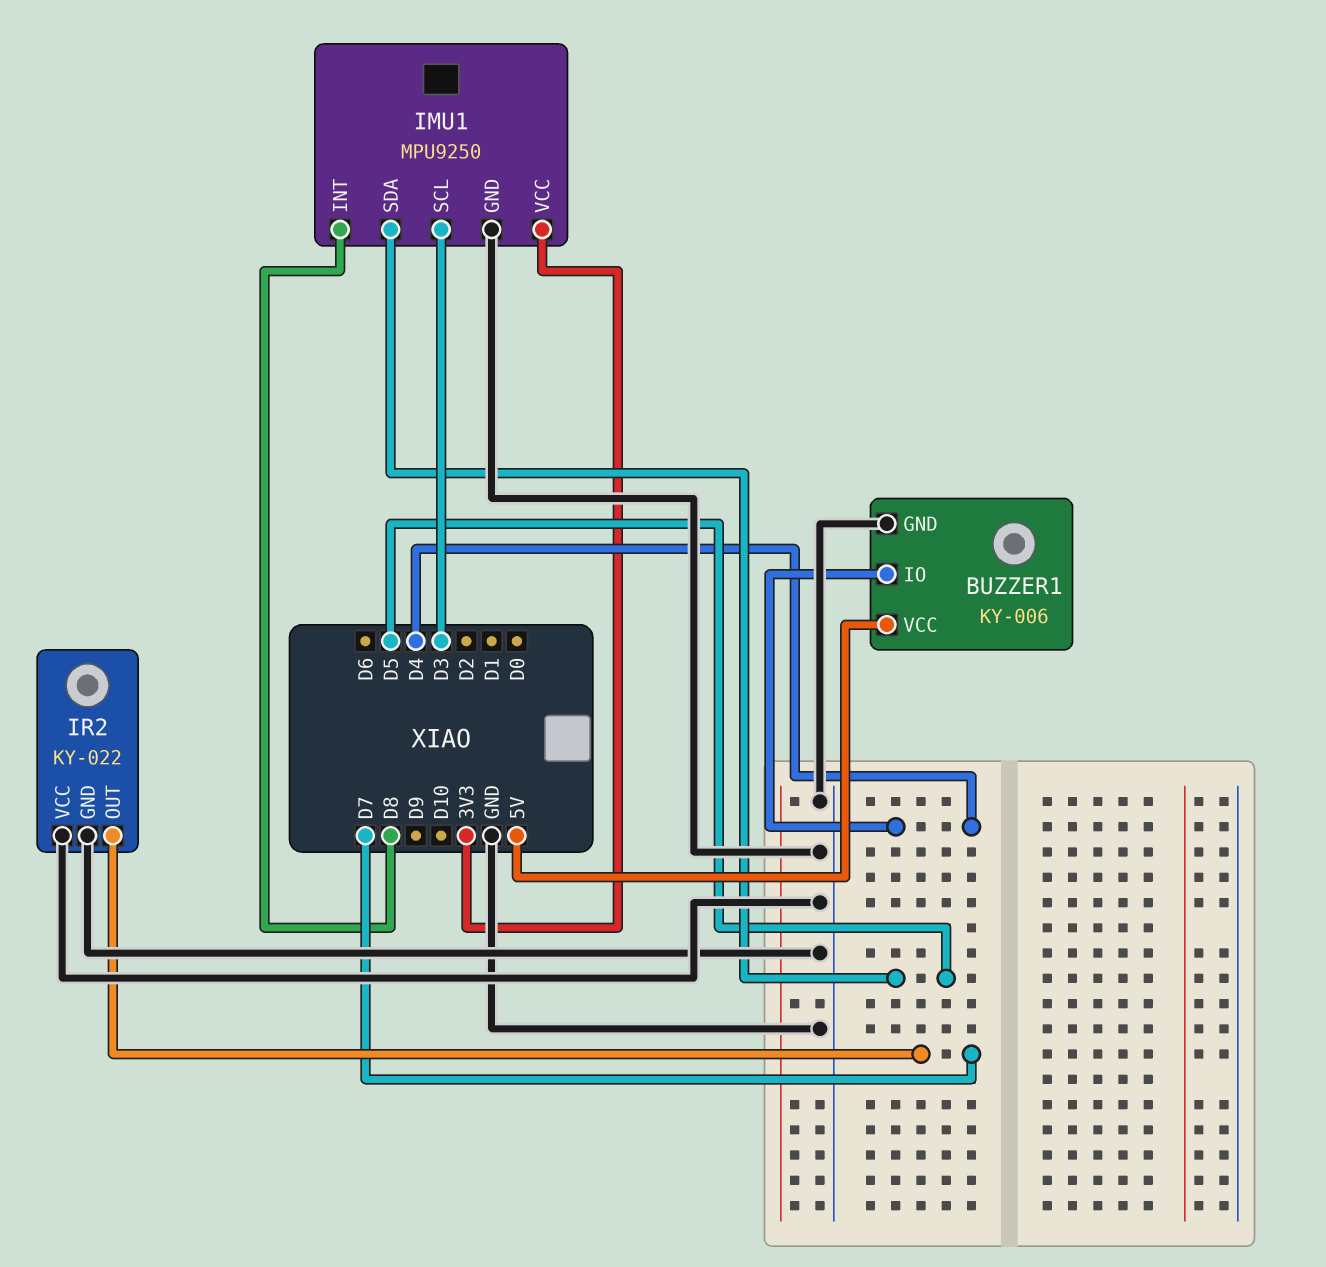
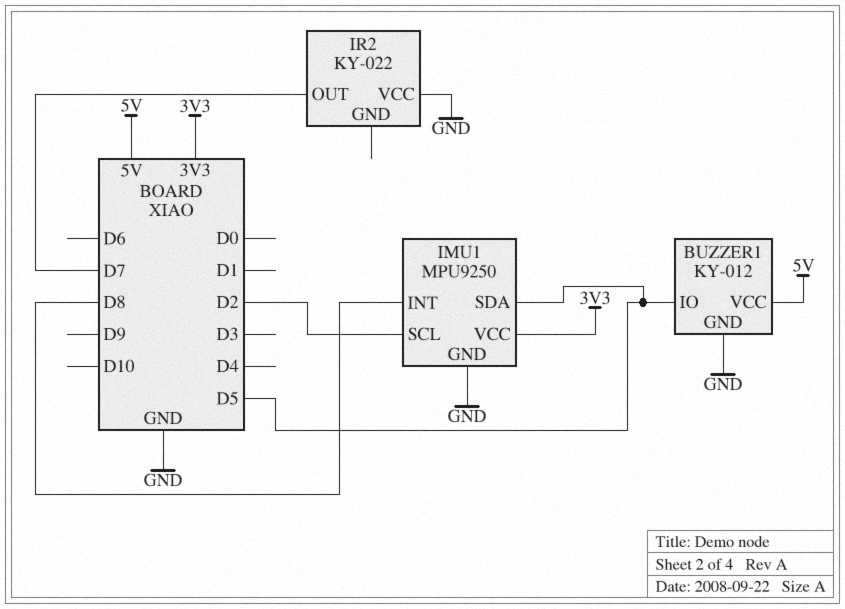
BUZZER1: KY-006 -> KY-012
BUZZER1 pin IO: D4 -> D5
IMU1 pin SCL: D3 -> D2
IR2 pin GND: GND -> none

